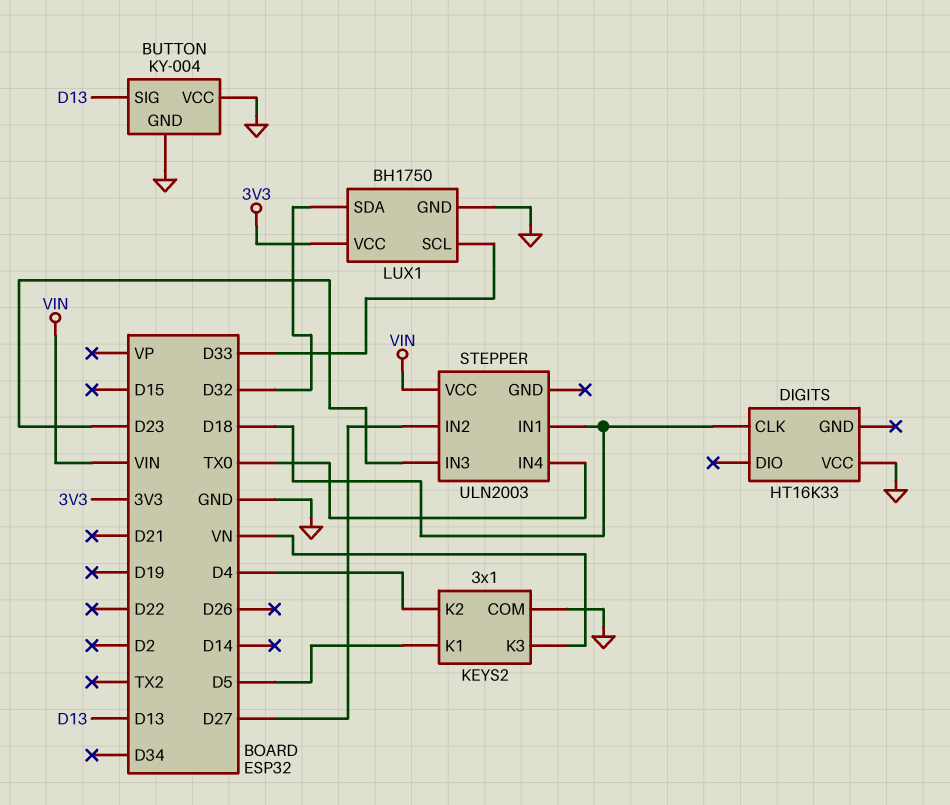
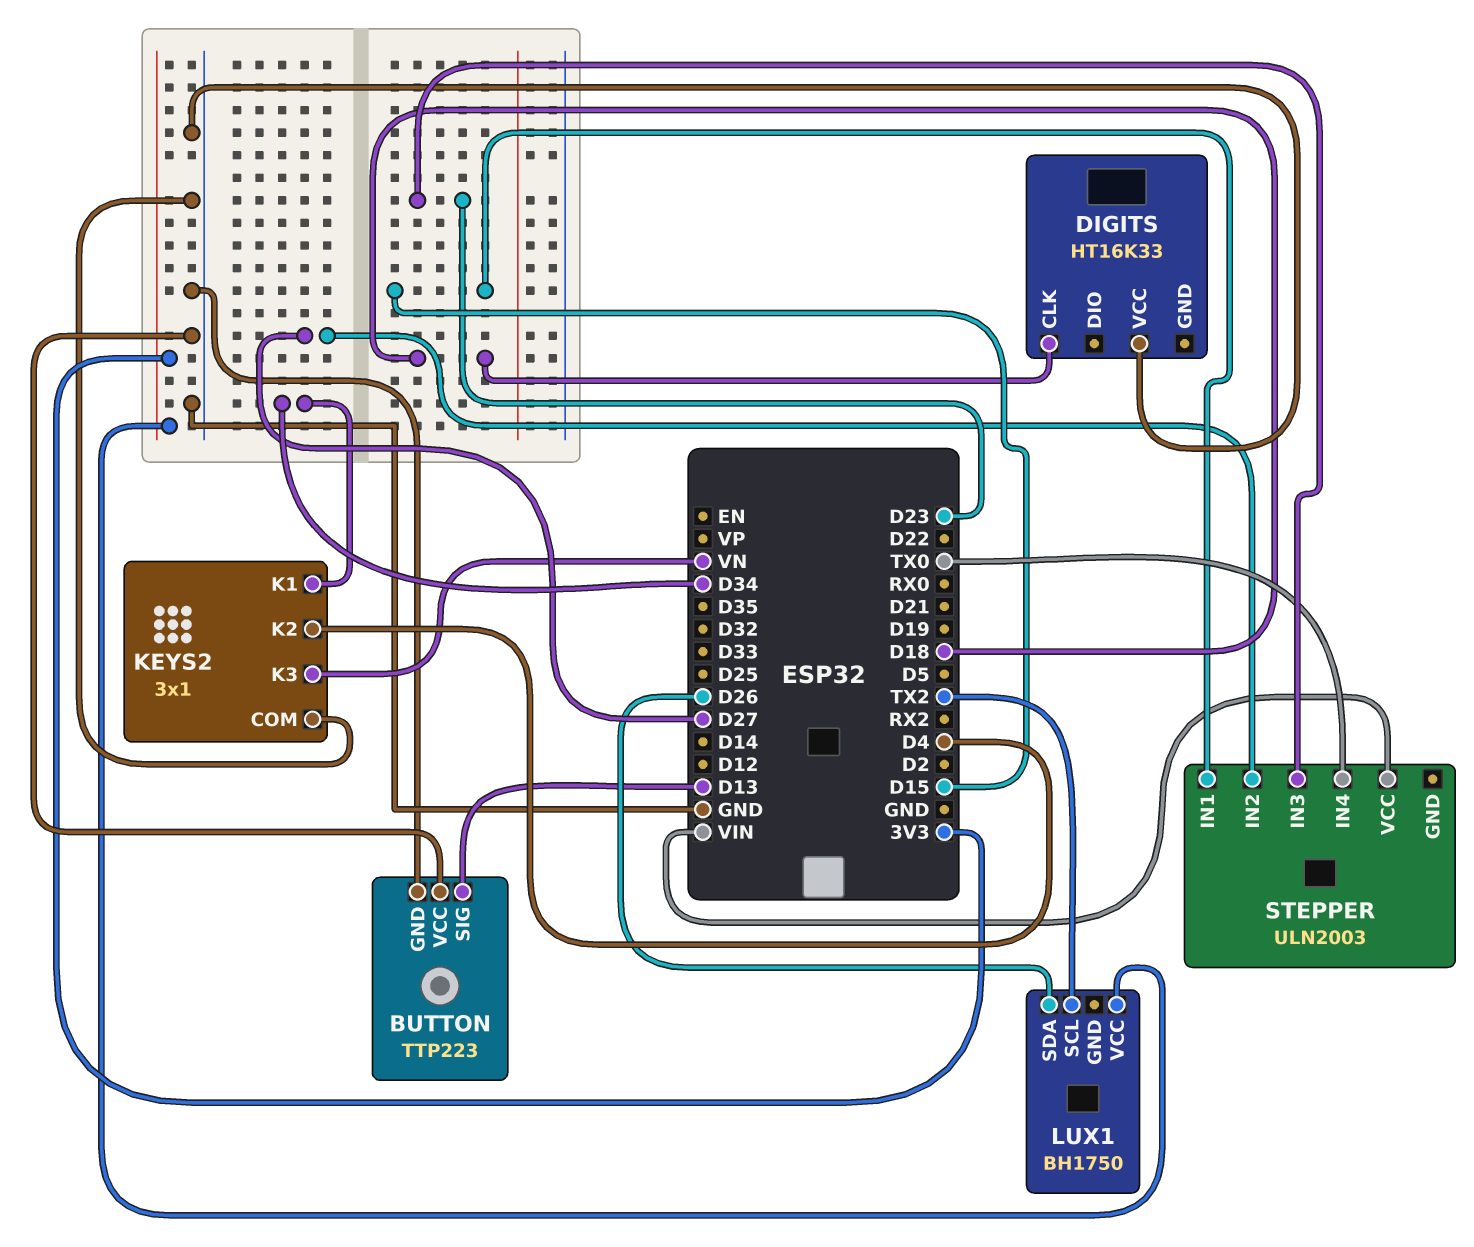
BUTTON: KY-004 -> TTP223
KEYS2 pin K1: D5 -> D34
LUX1 pin GND: GND -> none
LUX1 pin SCL: D33 -> TX2
LUX1 pin SDA: D32 -> D26
STEPPER pin IN1: D18 -> D15

